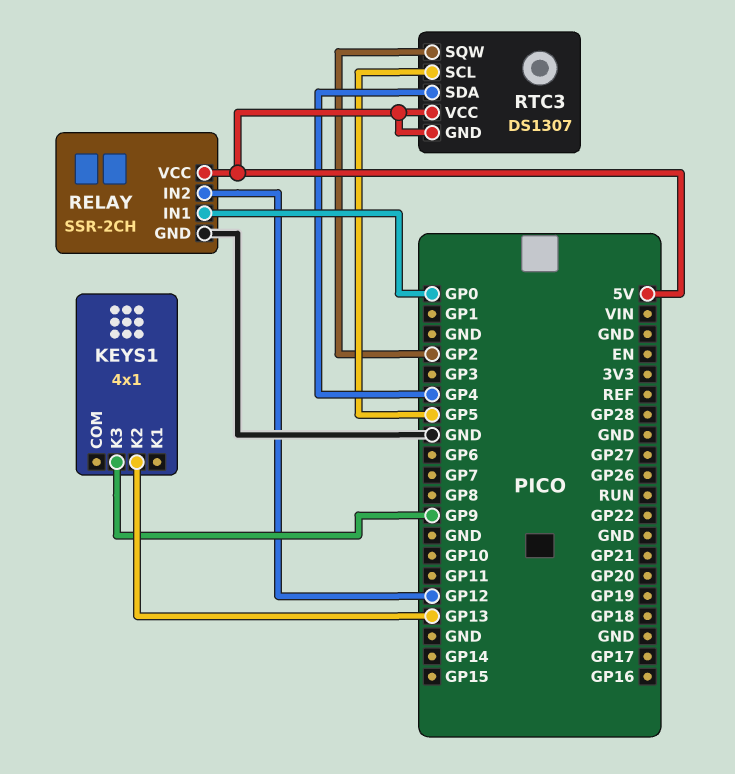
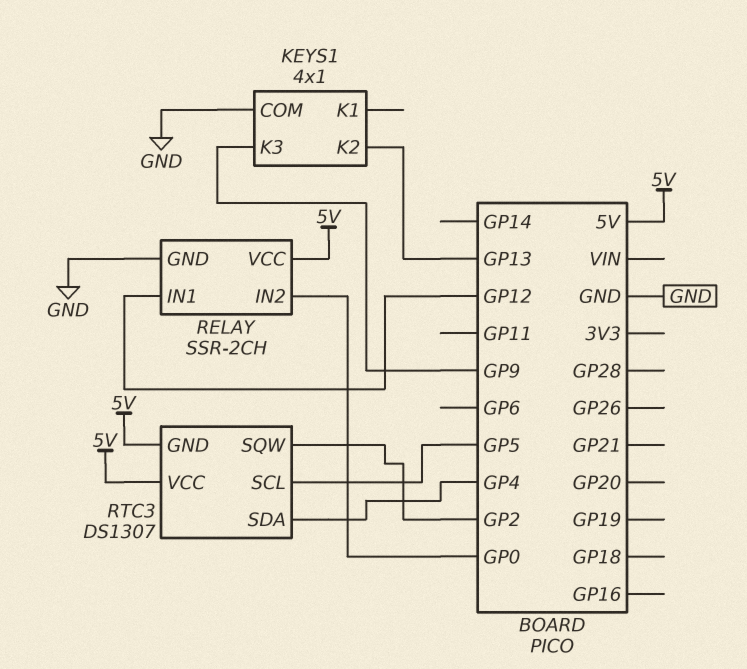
KEYS1 pin COM: none -> GND
RELAY pin IN1: GP0 -> GP12
RELAY pin IN2: GP12 -> GP0

